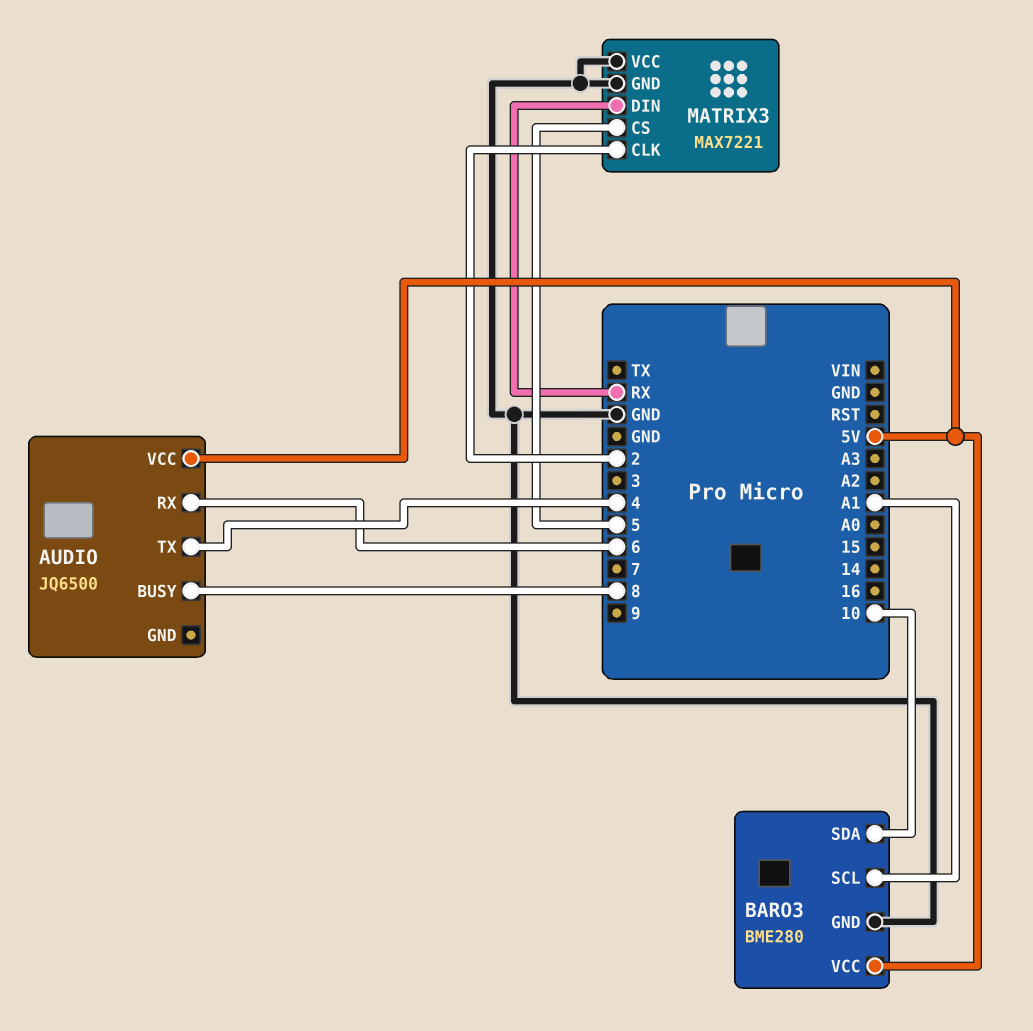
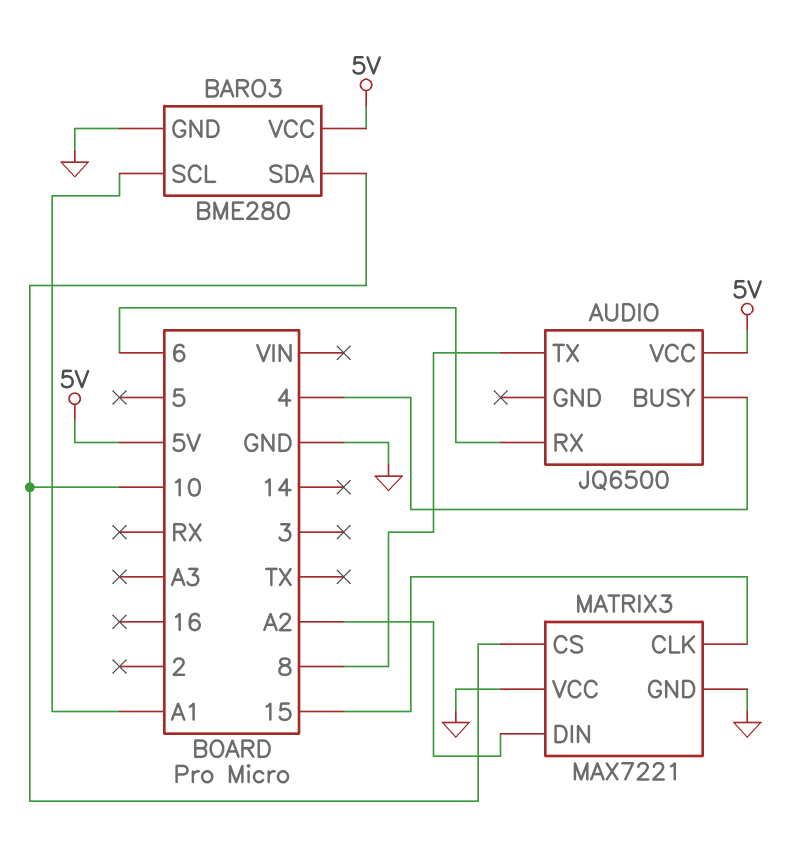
AUDIO pin BUSY: 8 -> 4
AUDIO pin TX: 4 -> 8
MATRIX3 pin CLK: 2 -> 15
MATRIX3 pin CS: 5 -> 10
MATRIX3 pin DIN: RX -> A2

